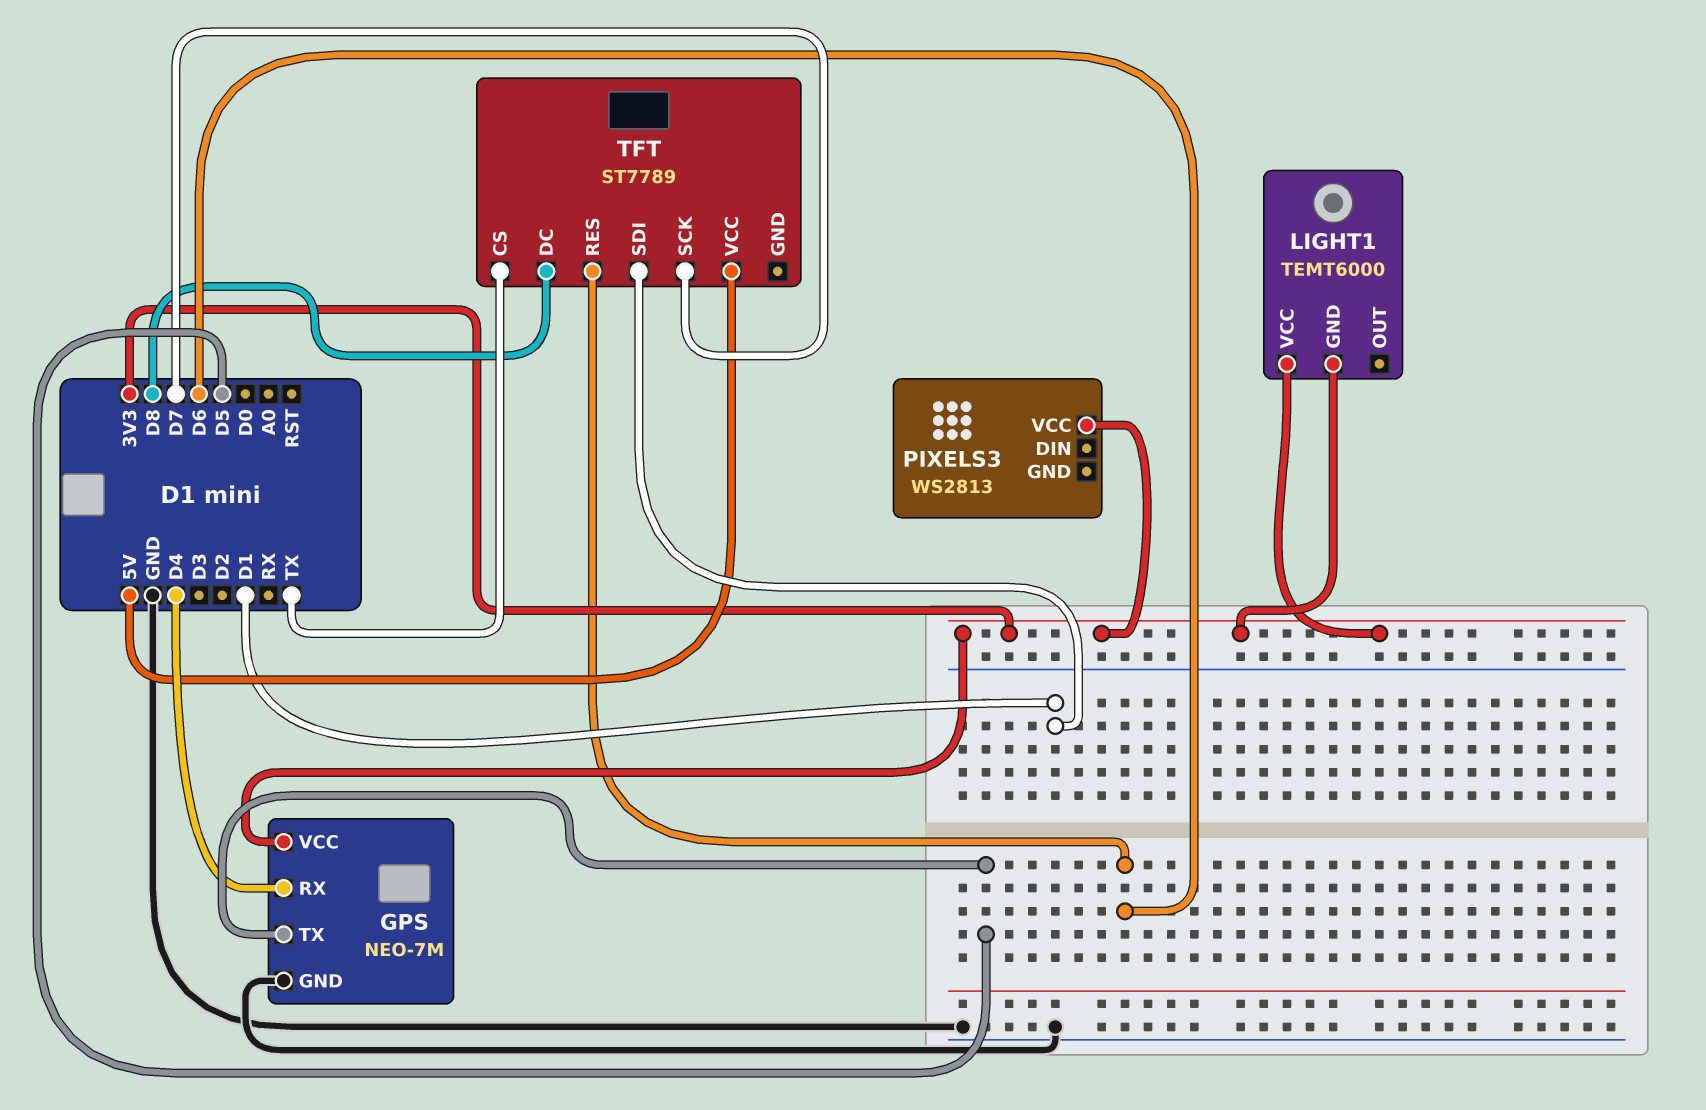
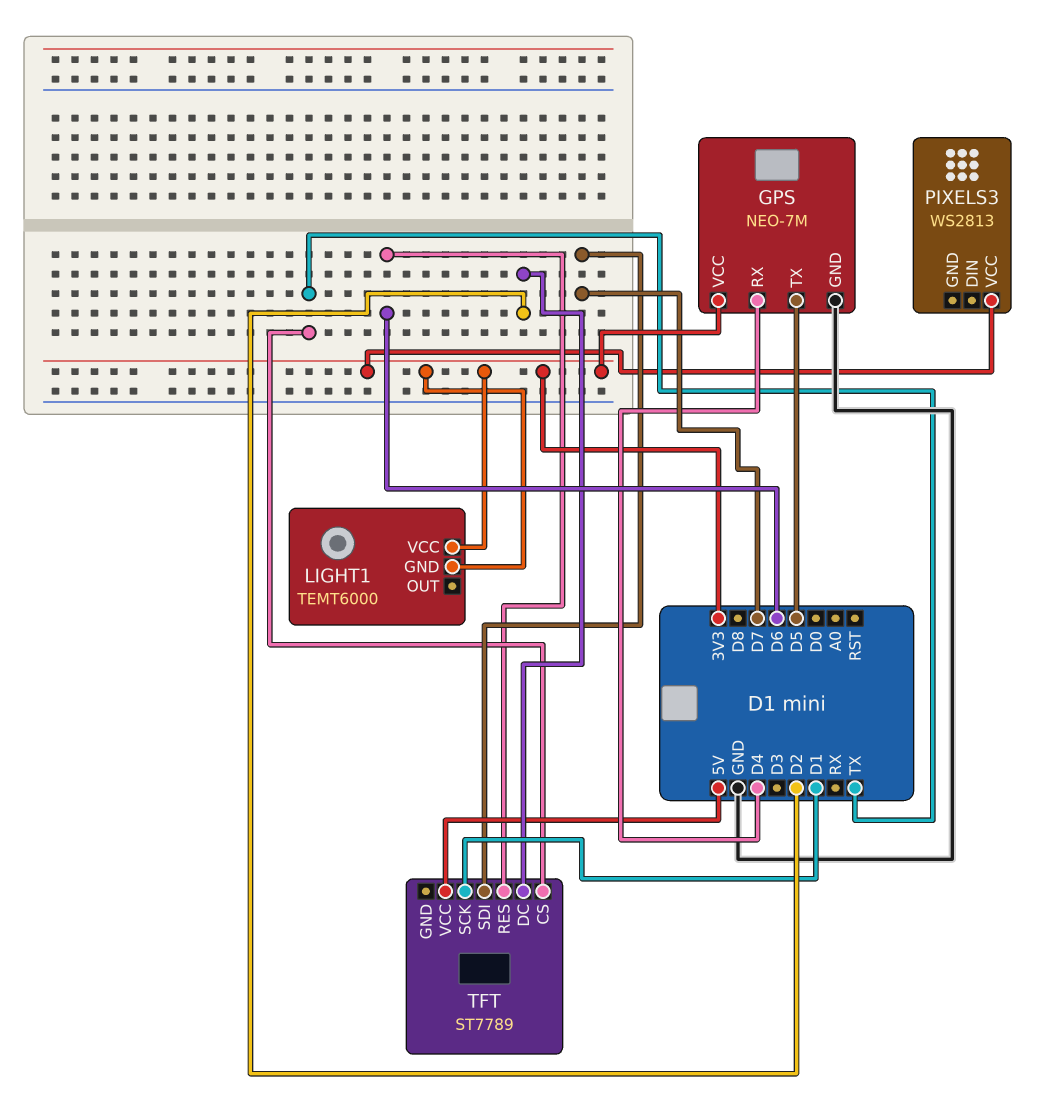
TFT pin DC: D8 -> D2
TFT pin SCK: D7 -> D1
TFT pin SDI: D1 -> D7

